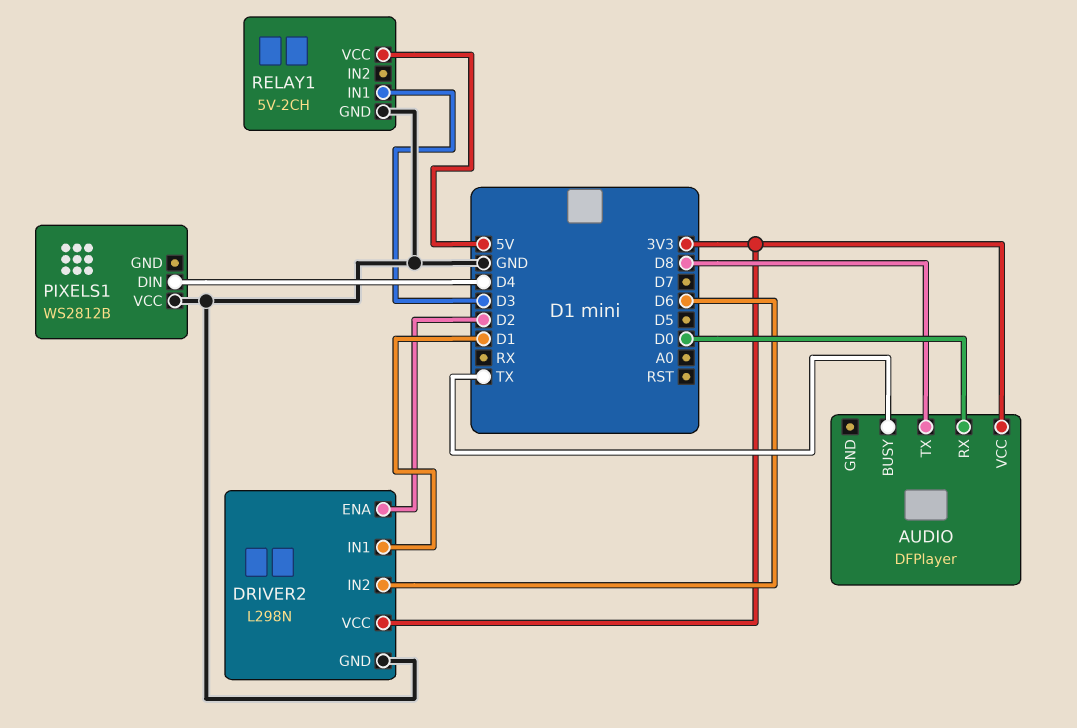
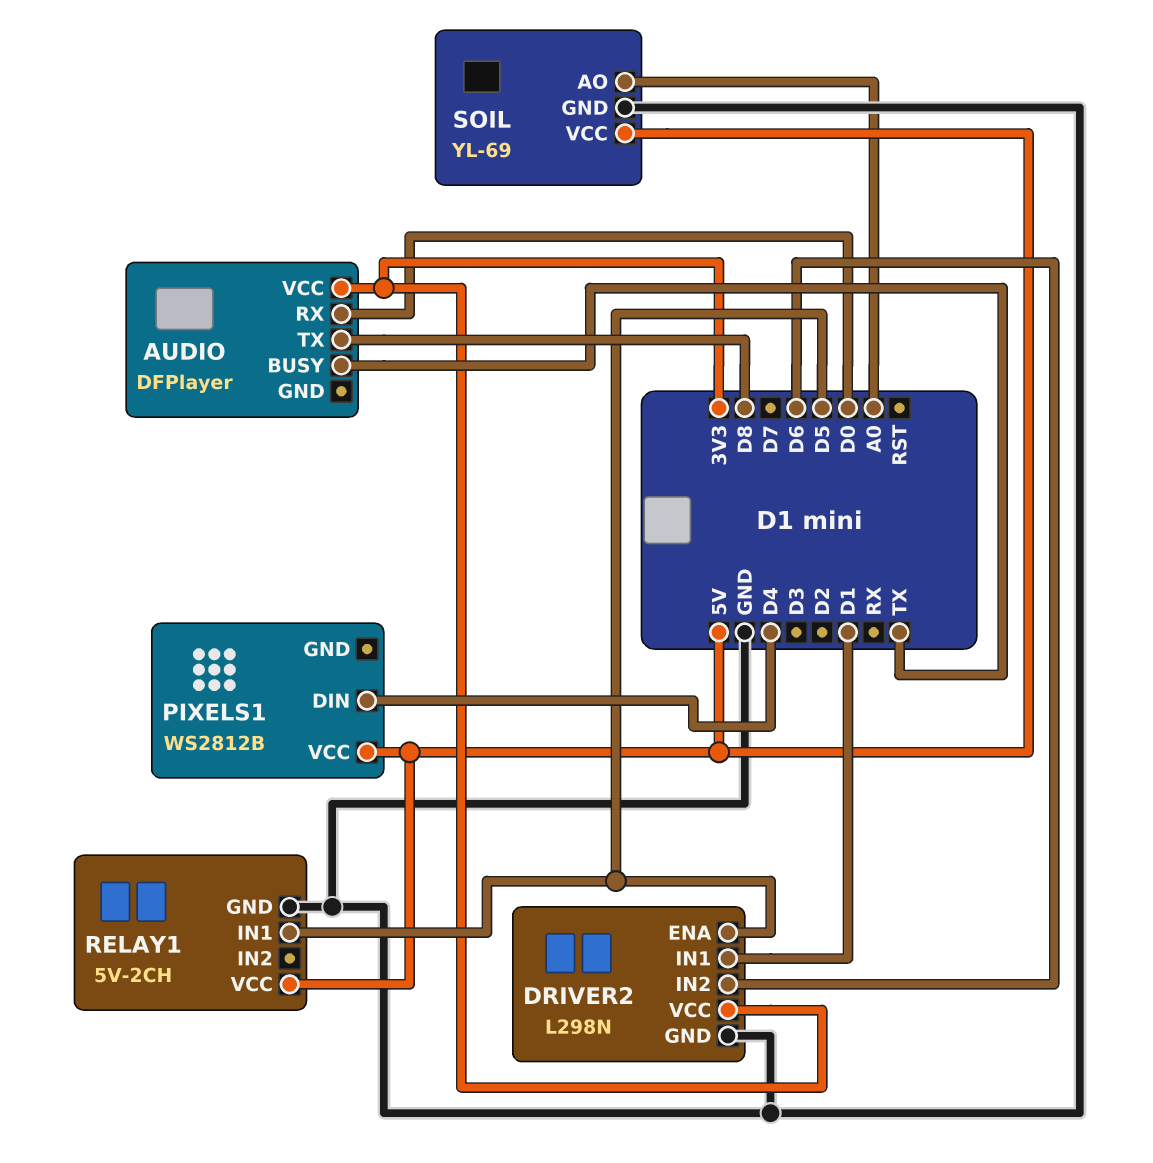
DRIVER2 pin ENA: D2 -> D5
PIXELS1 pin VCC: GND -> 5V
RELAY1 pin IN1: D3 -> D5
SOIL: none -> YL-69
SOIL pin AO: none -> A0
SOIL pin GND: none -> GND
SOIL pin VCC: none -> 5V

